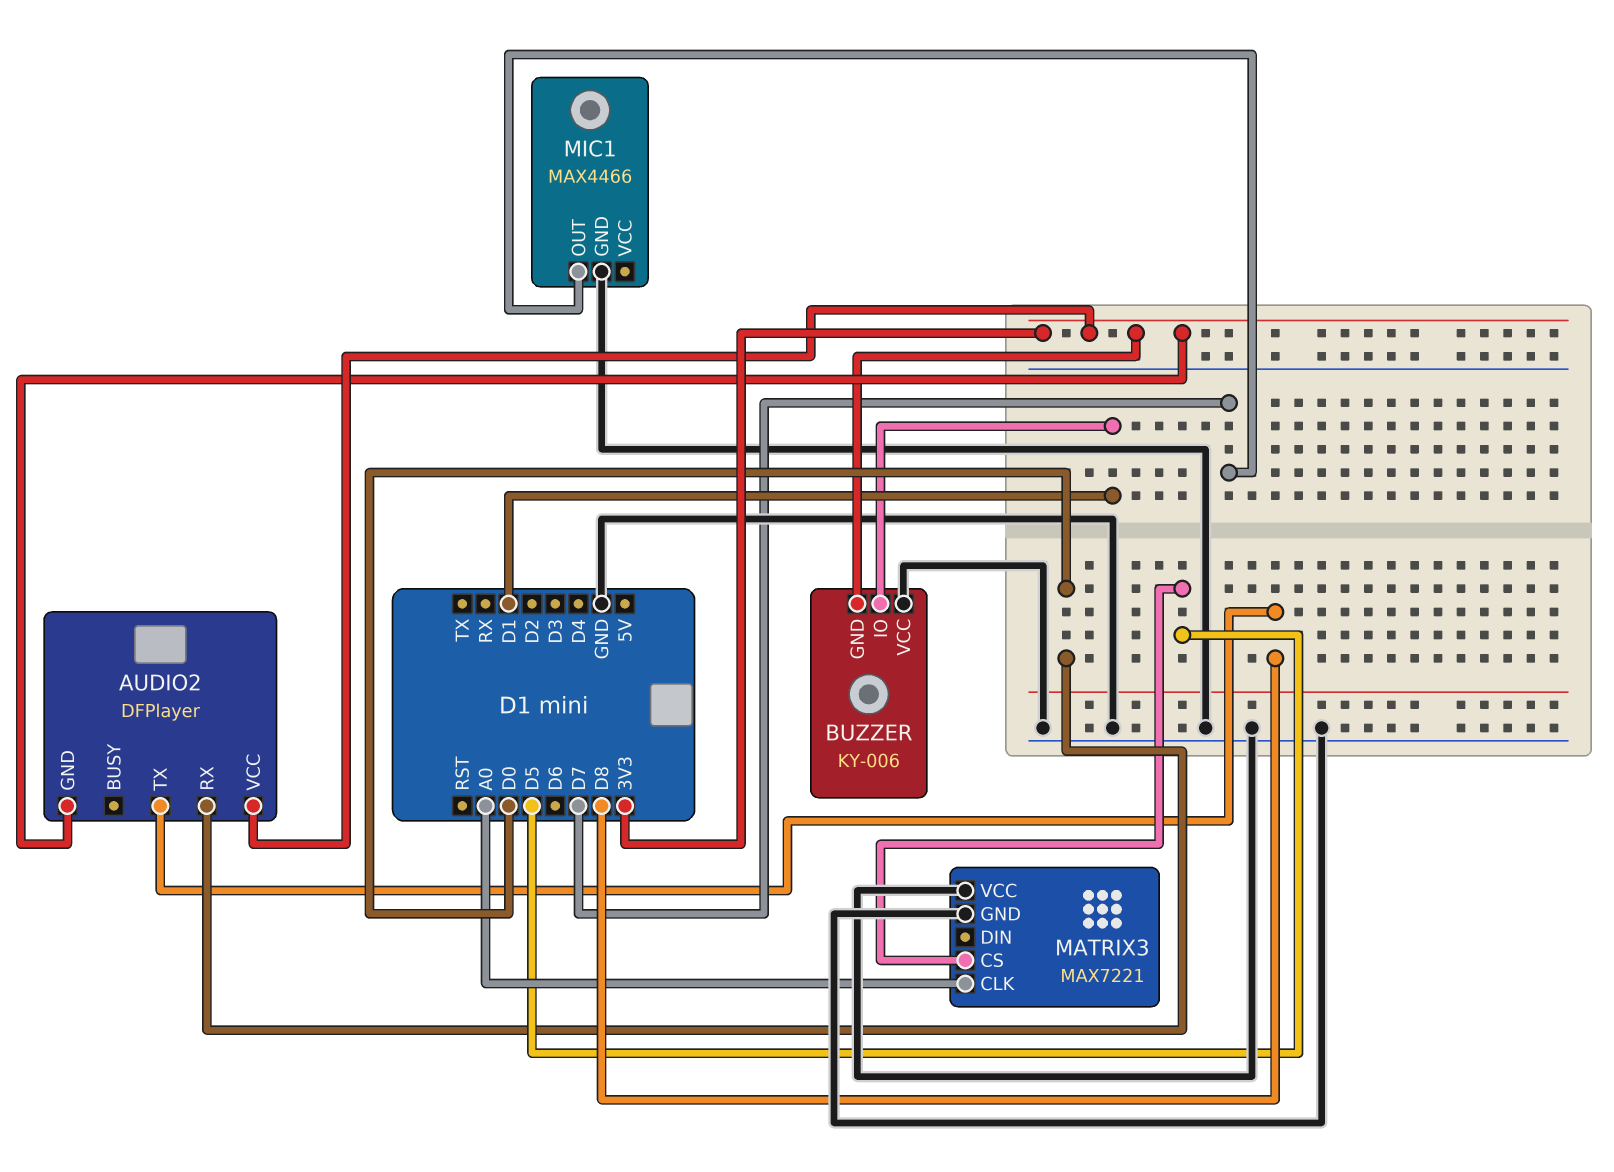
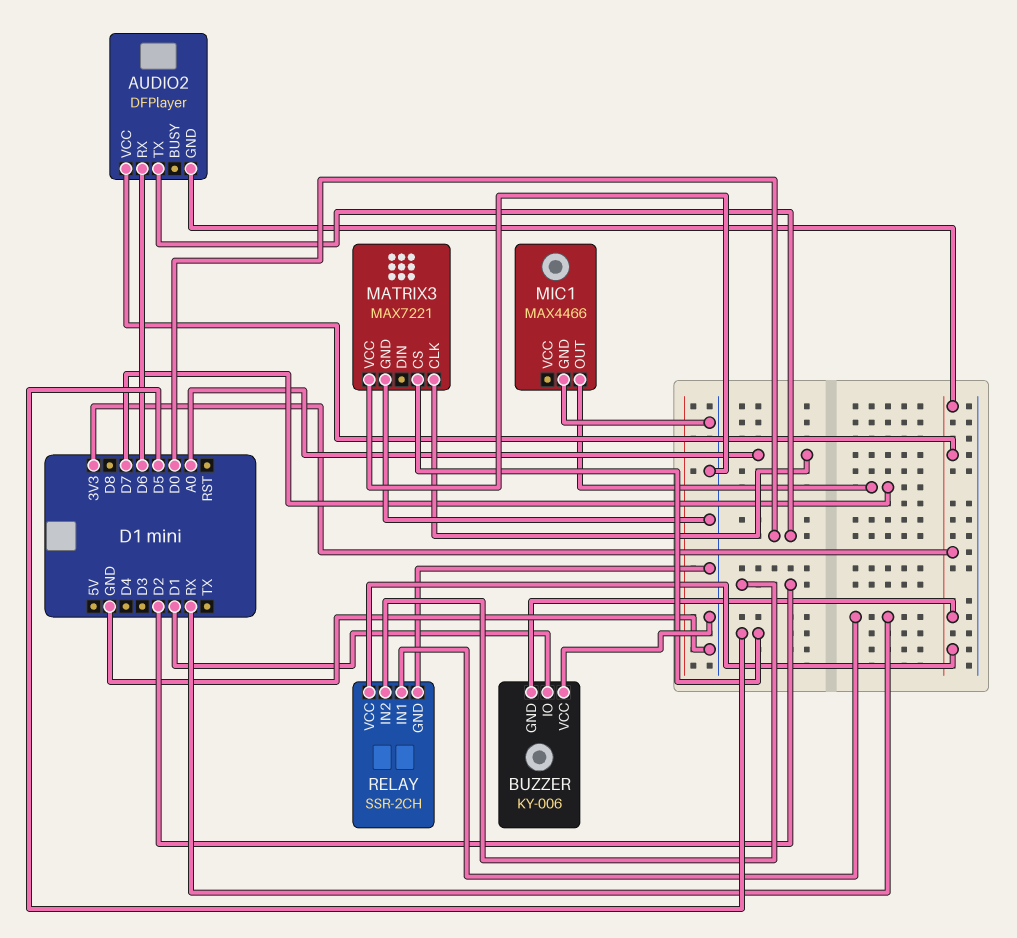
AUDIO2 pin RX: D0 -> D6
AUDIO2 pin TX: D8 -> D0
RELAY: none -> SSR-2CH
RELAY pin GND: none -> GND
RELAY pin IN1: none -> RX
RELAY pin IN2: none -> D2
RELAY pin VCC: none -> 3V3

